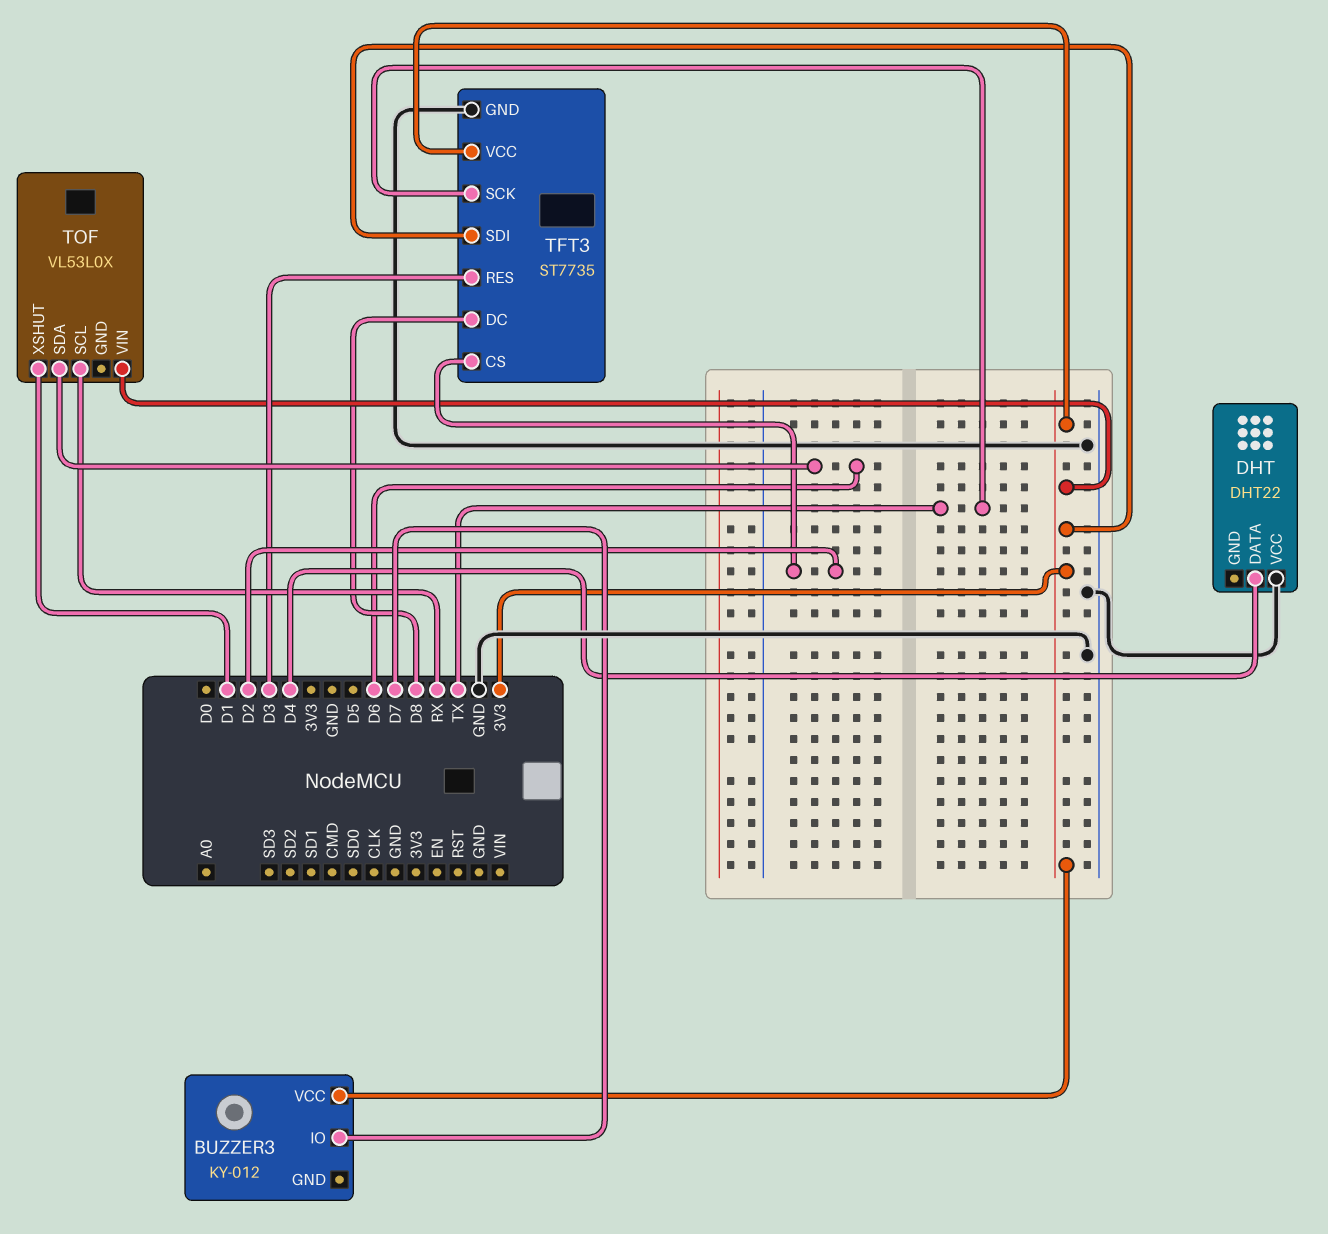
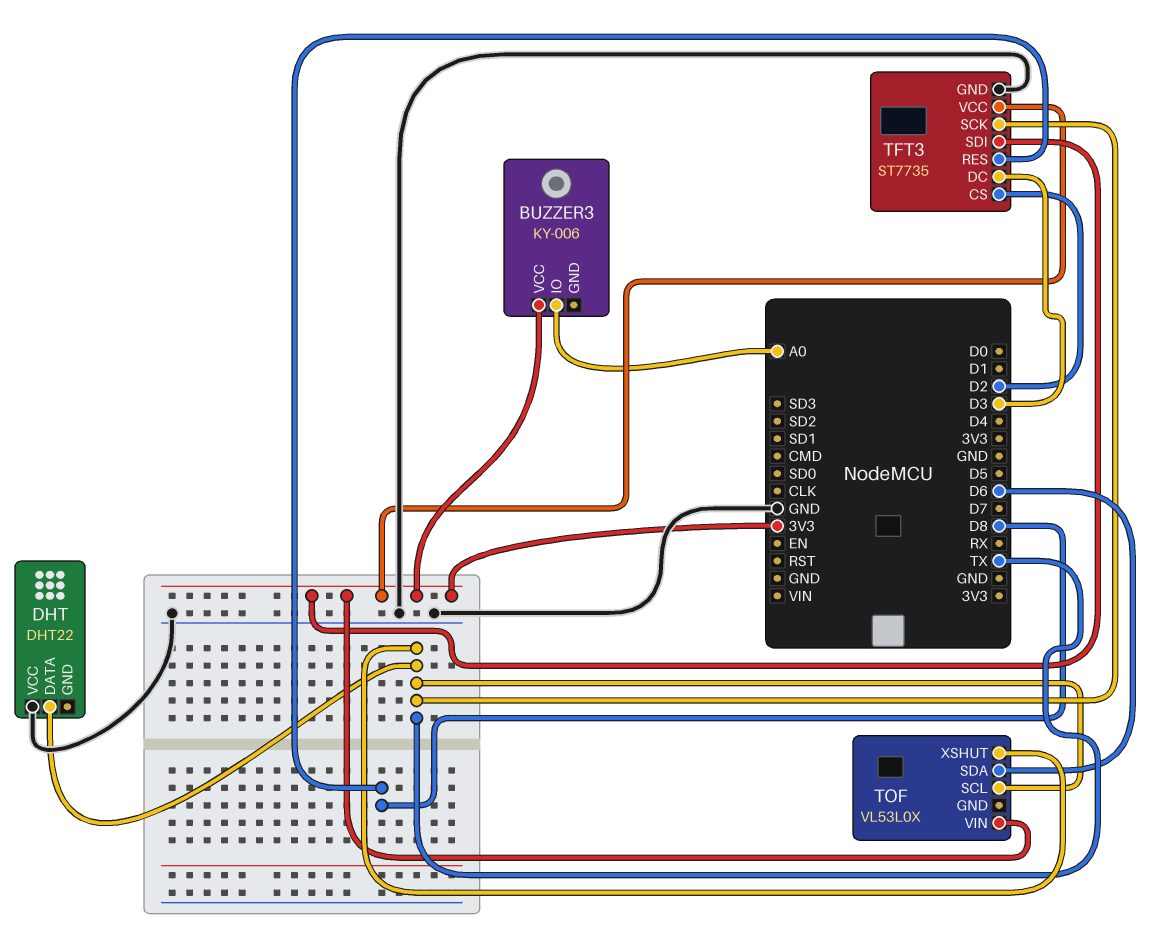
BUZZER3: KY-012 -> KY-006
BUZZER3 pin IO: D7 -> A0
DHT pin DATA: D4 -> TX
TFT3 pin DC: D8 -> D3
TFT3 pin RES: D3 -> D8
TOF pin SCL: RX -> TX
TOF pin XSHUT: D1 -> TX

